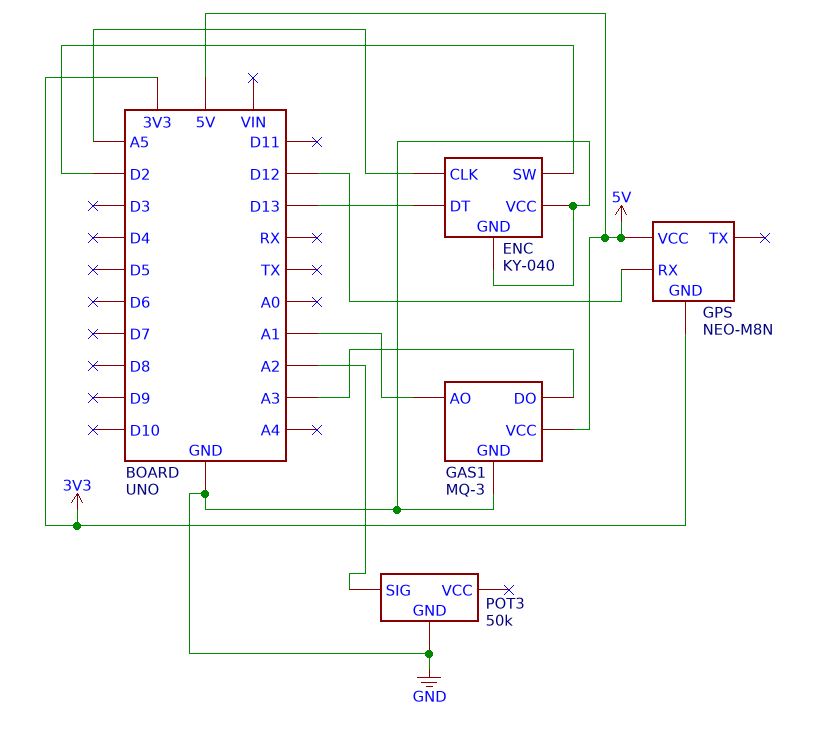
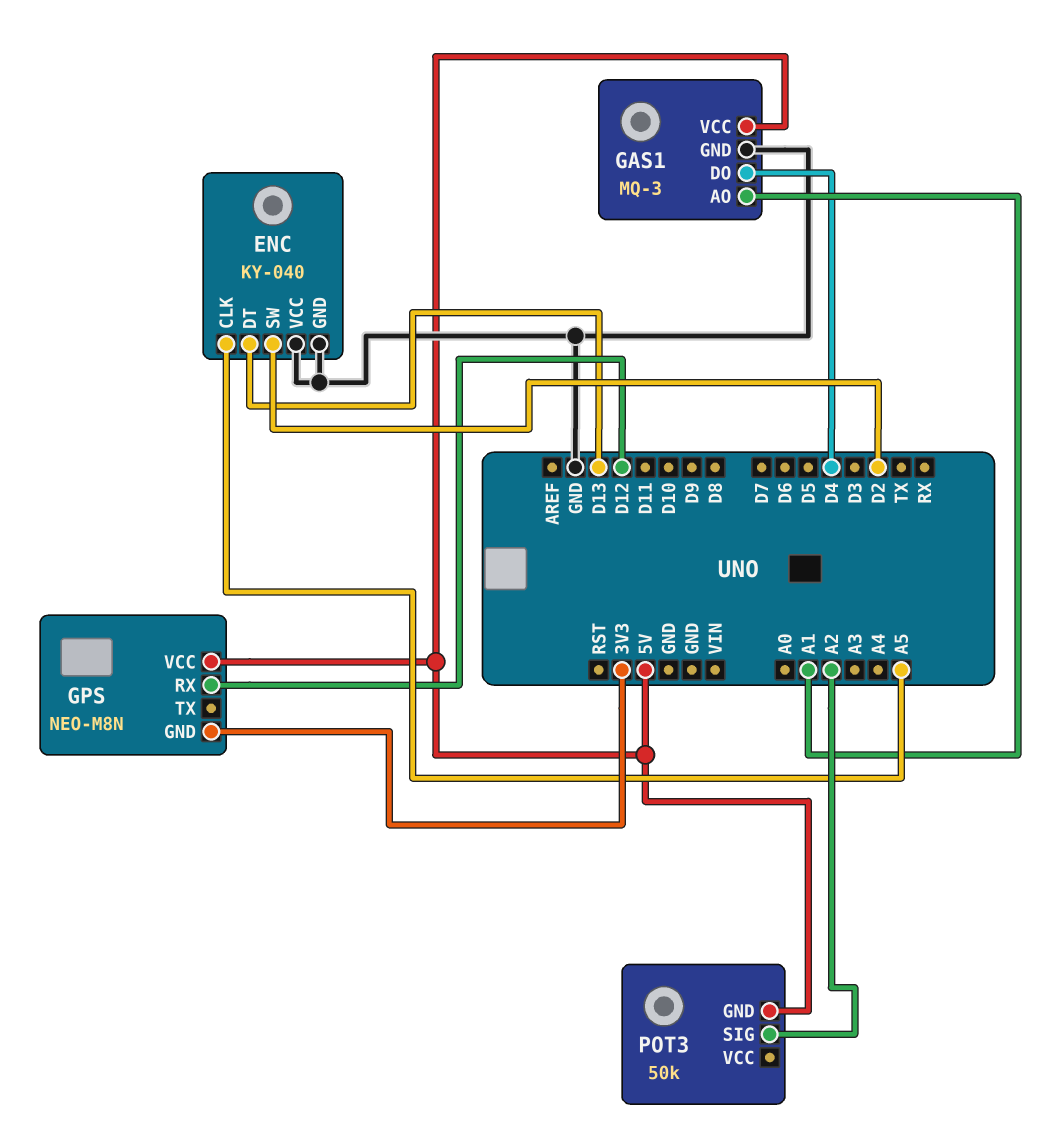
GAS1 pin DO: A3 -> D4
POT3 pin GND: GND -> 5V

